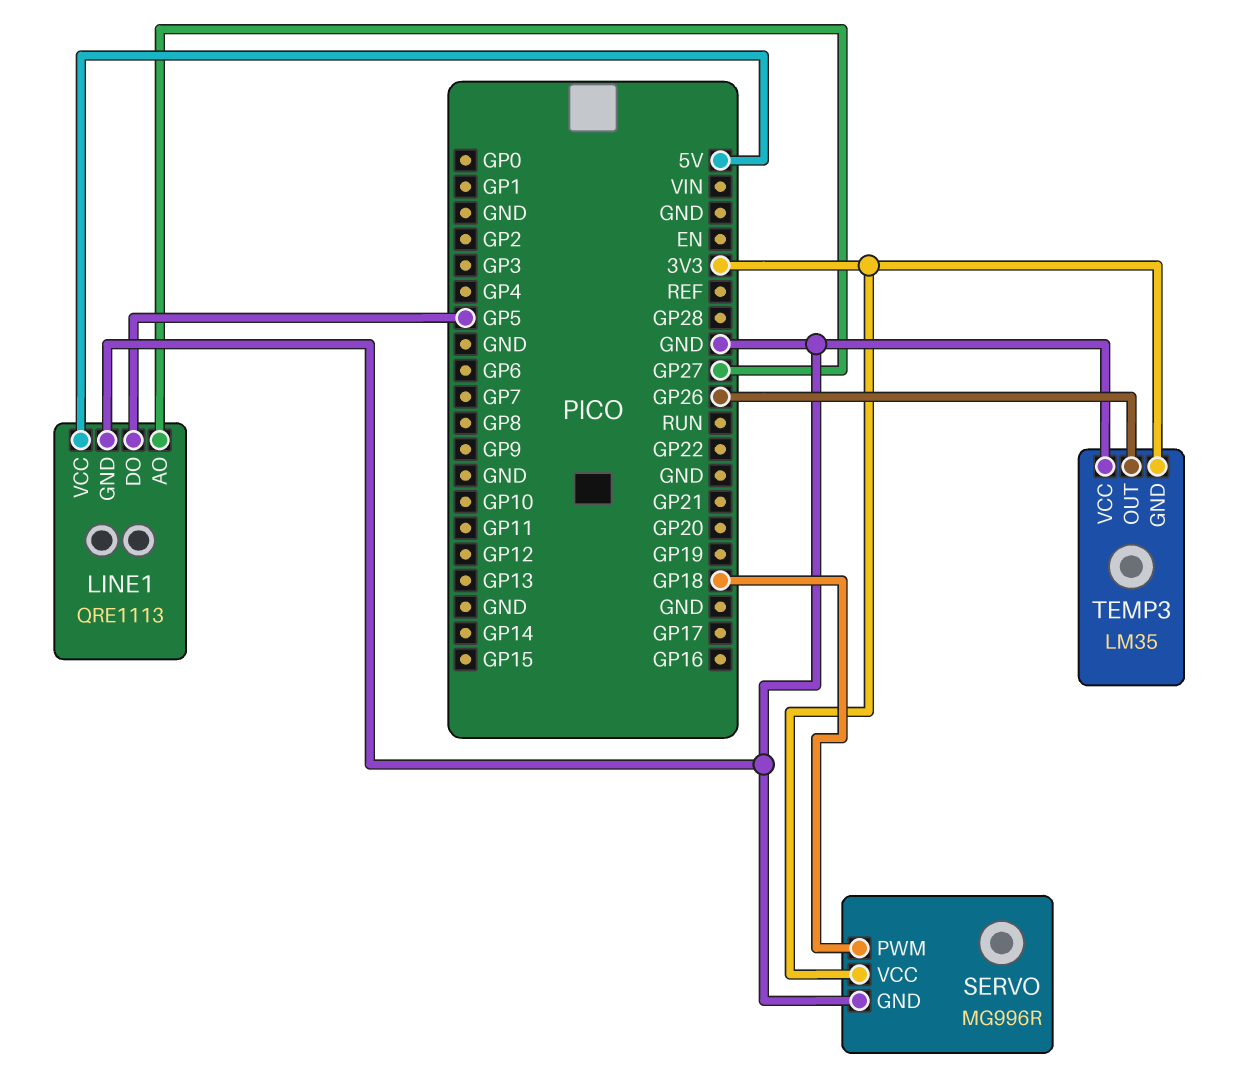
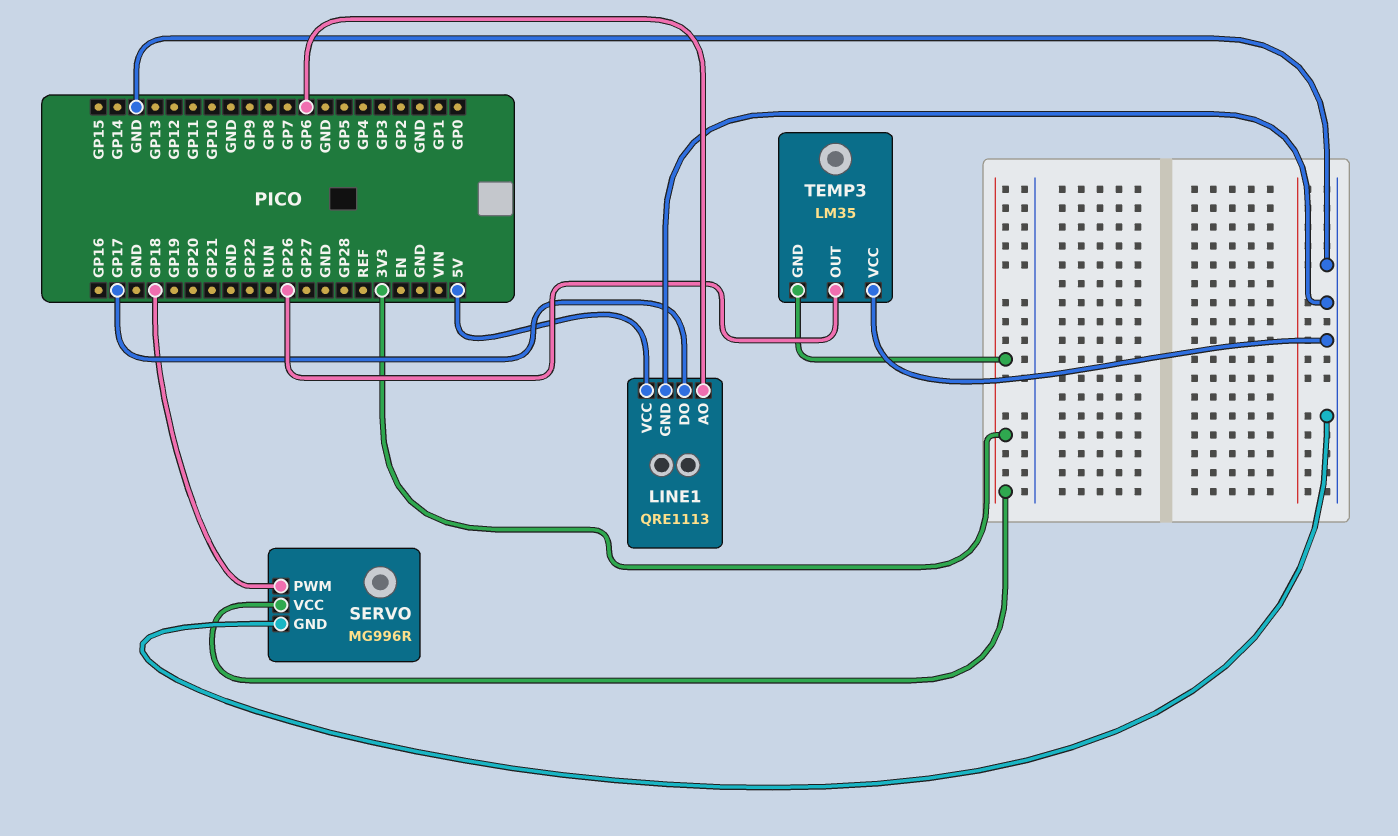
LINE1 pin AO: GP27 -> GP6
LINE1 pin DO: GP5 -> GP17

